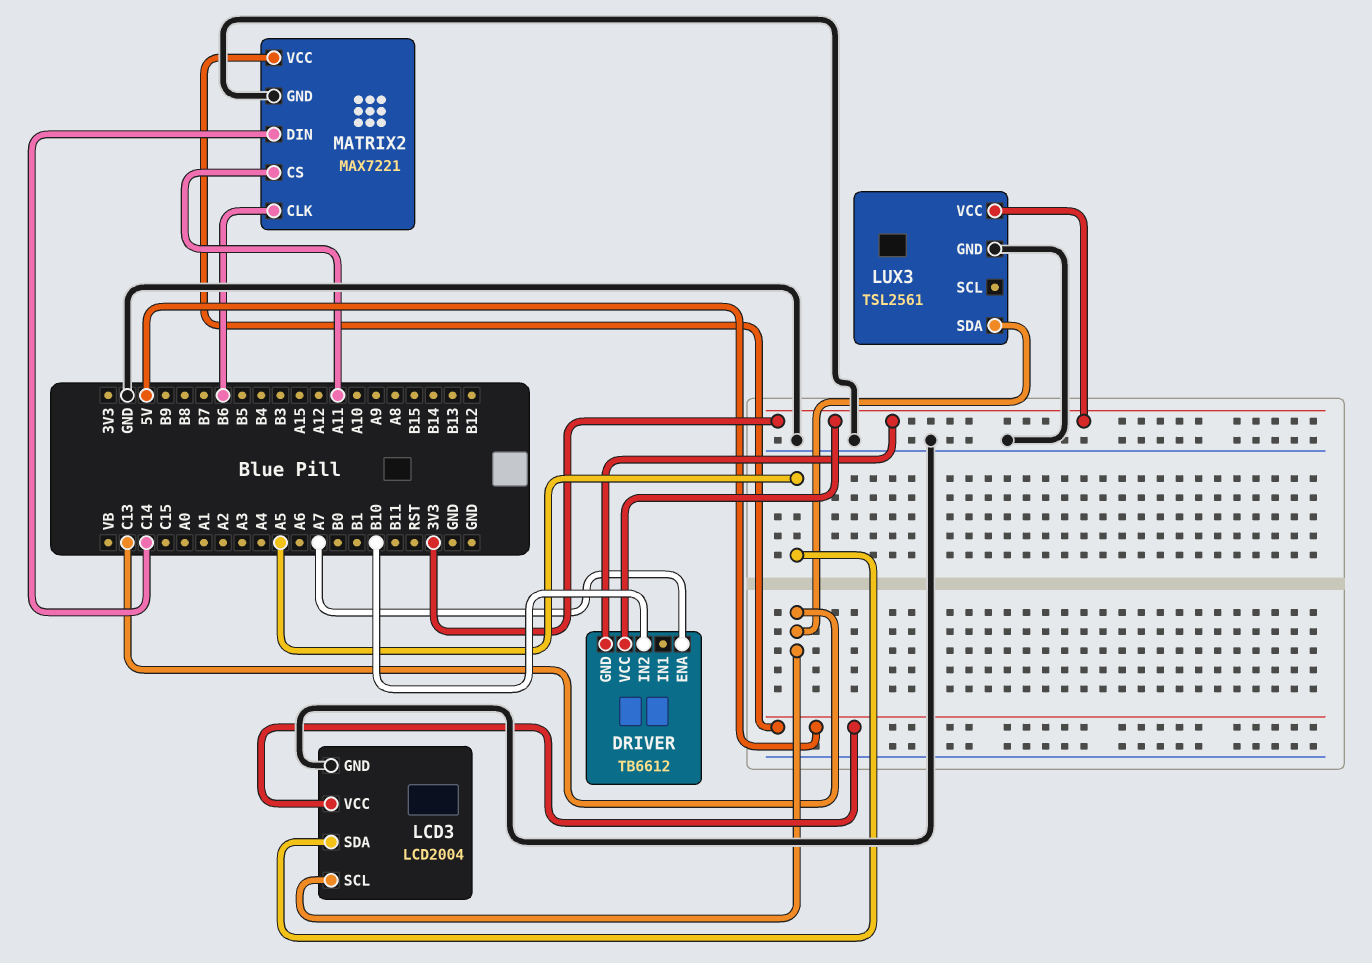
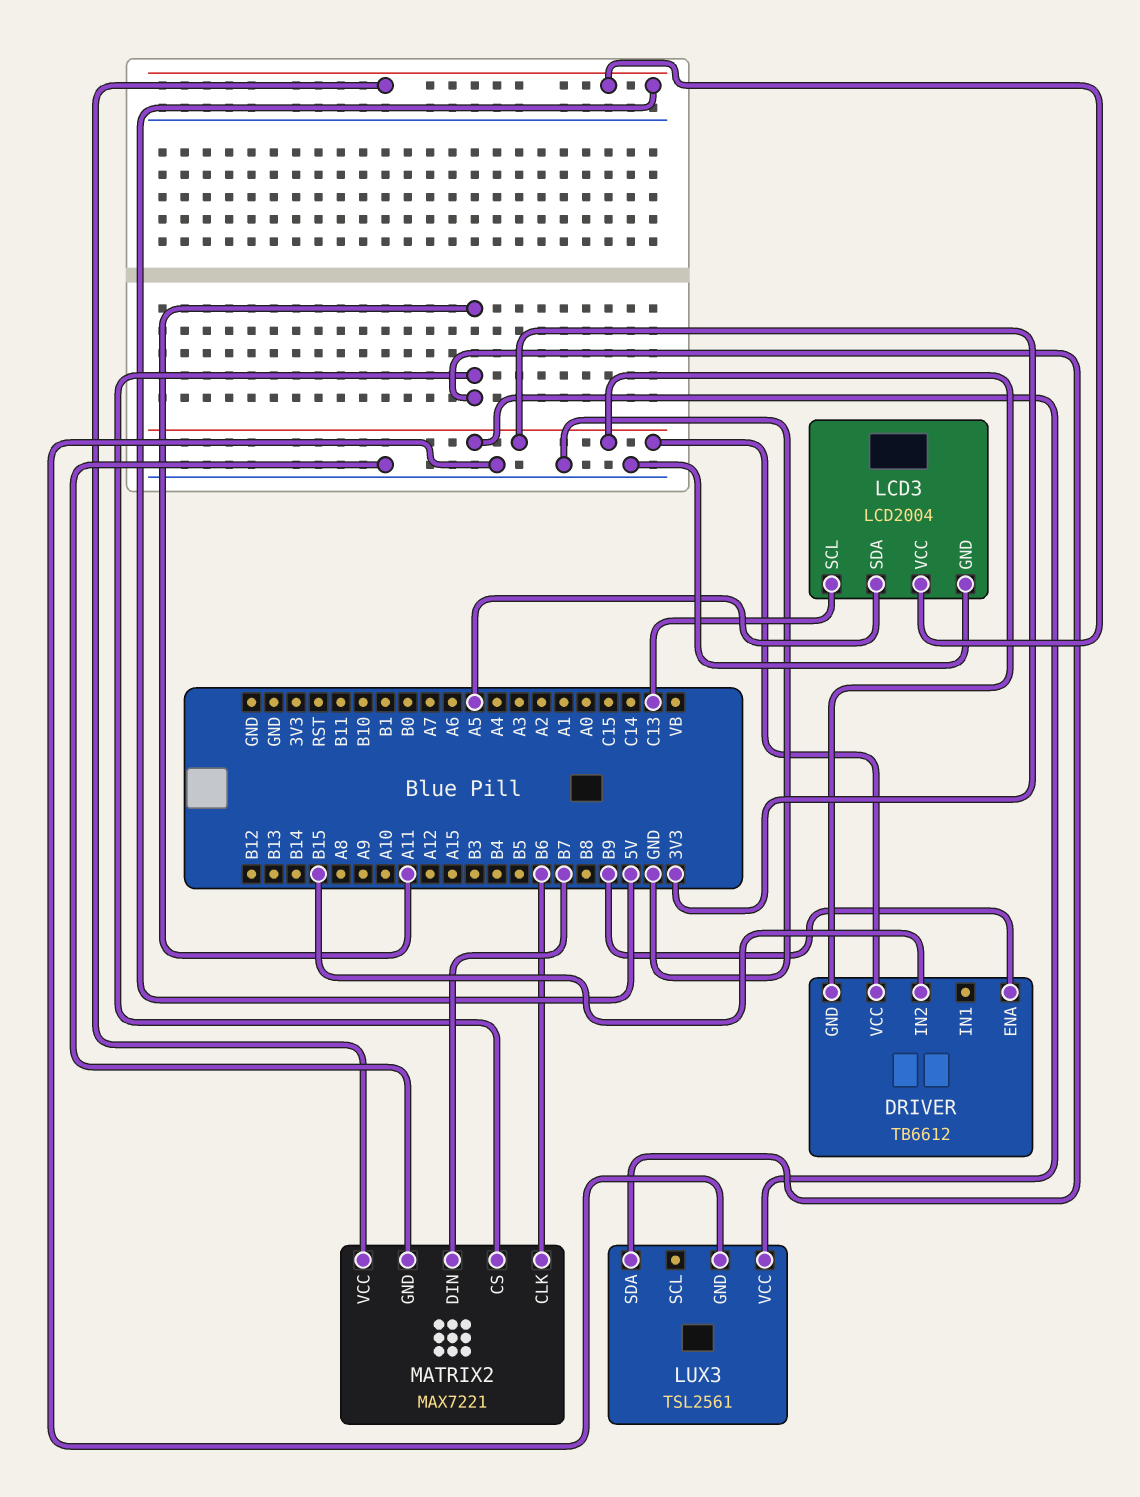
DRIVER pin ENA: A7 -> B9
DRIVER pin IN2: B10 -> B15
LUX3 pin SDA: C13 -> A11
MATRIX2 pin DIN: C14 -> B7

